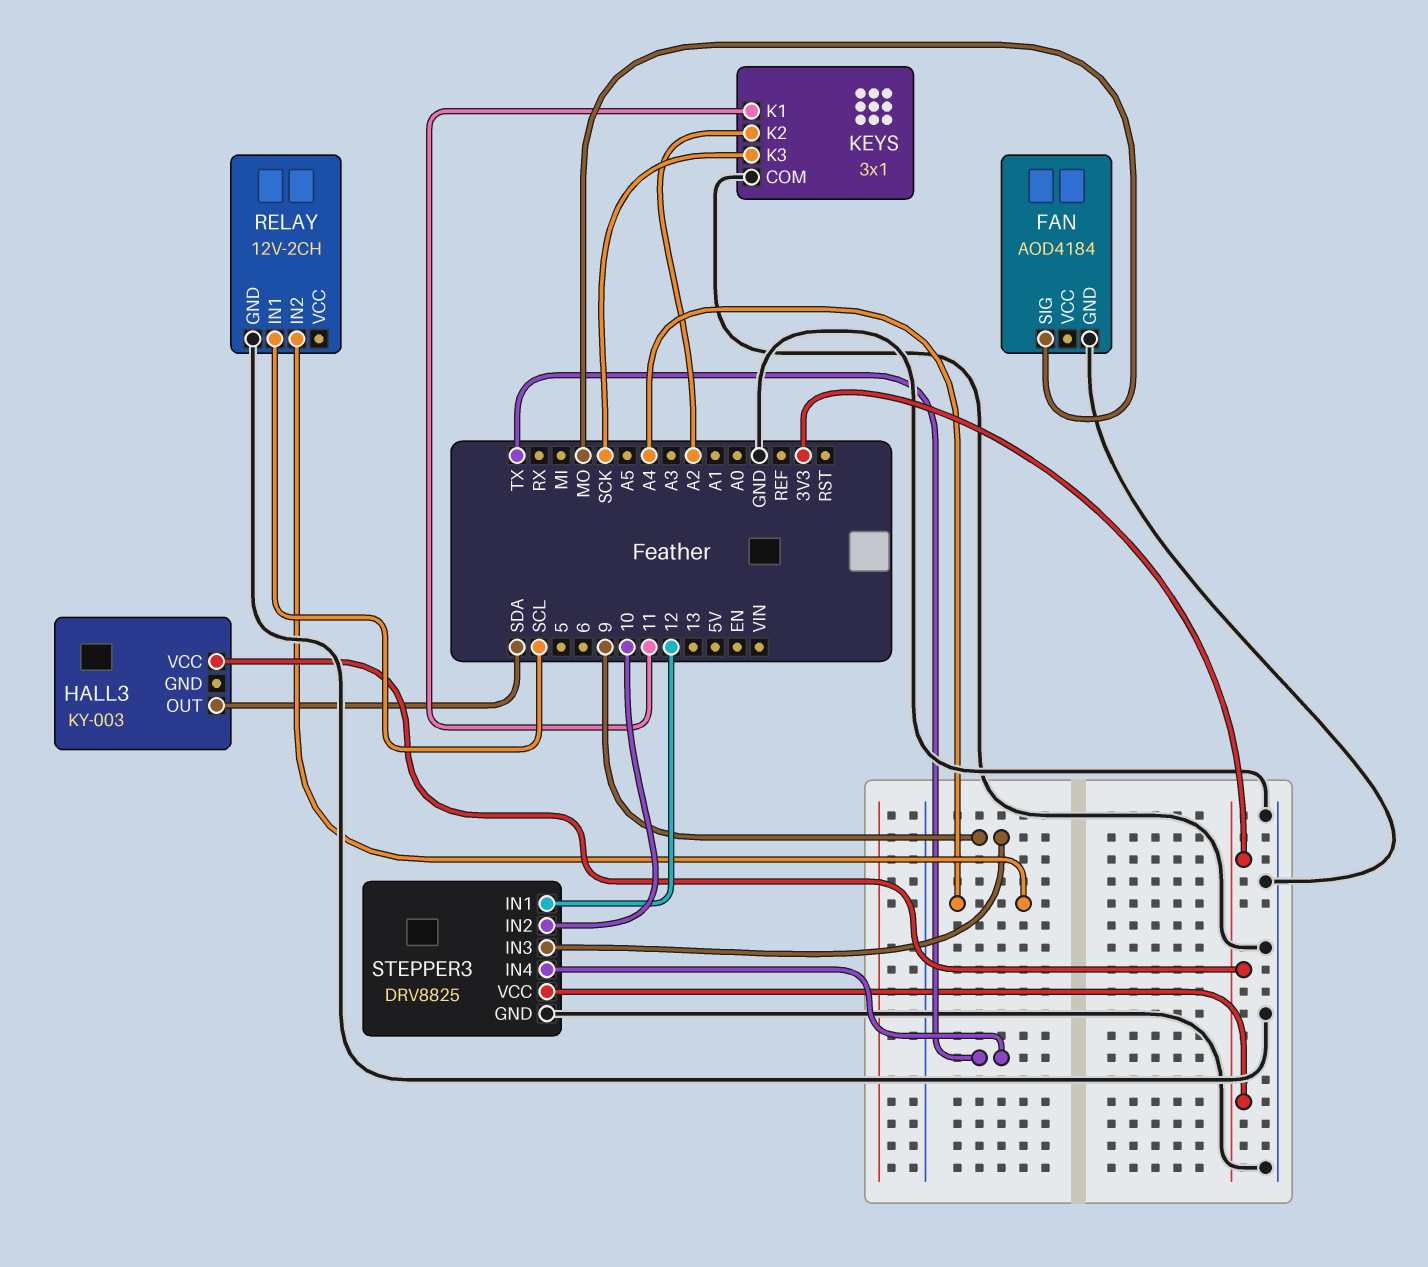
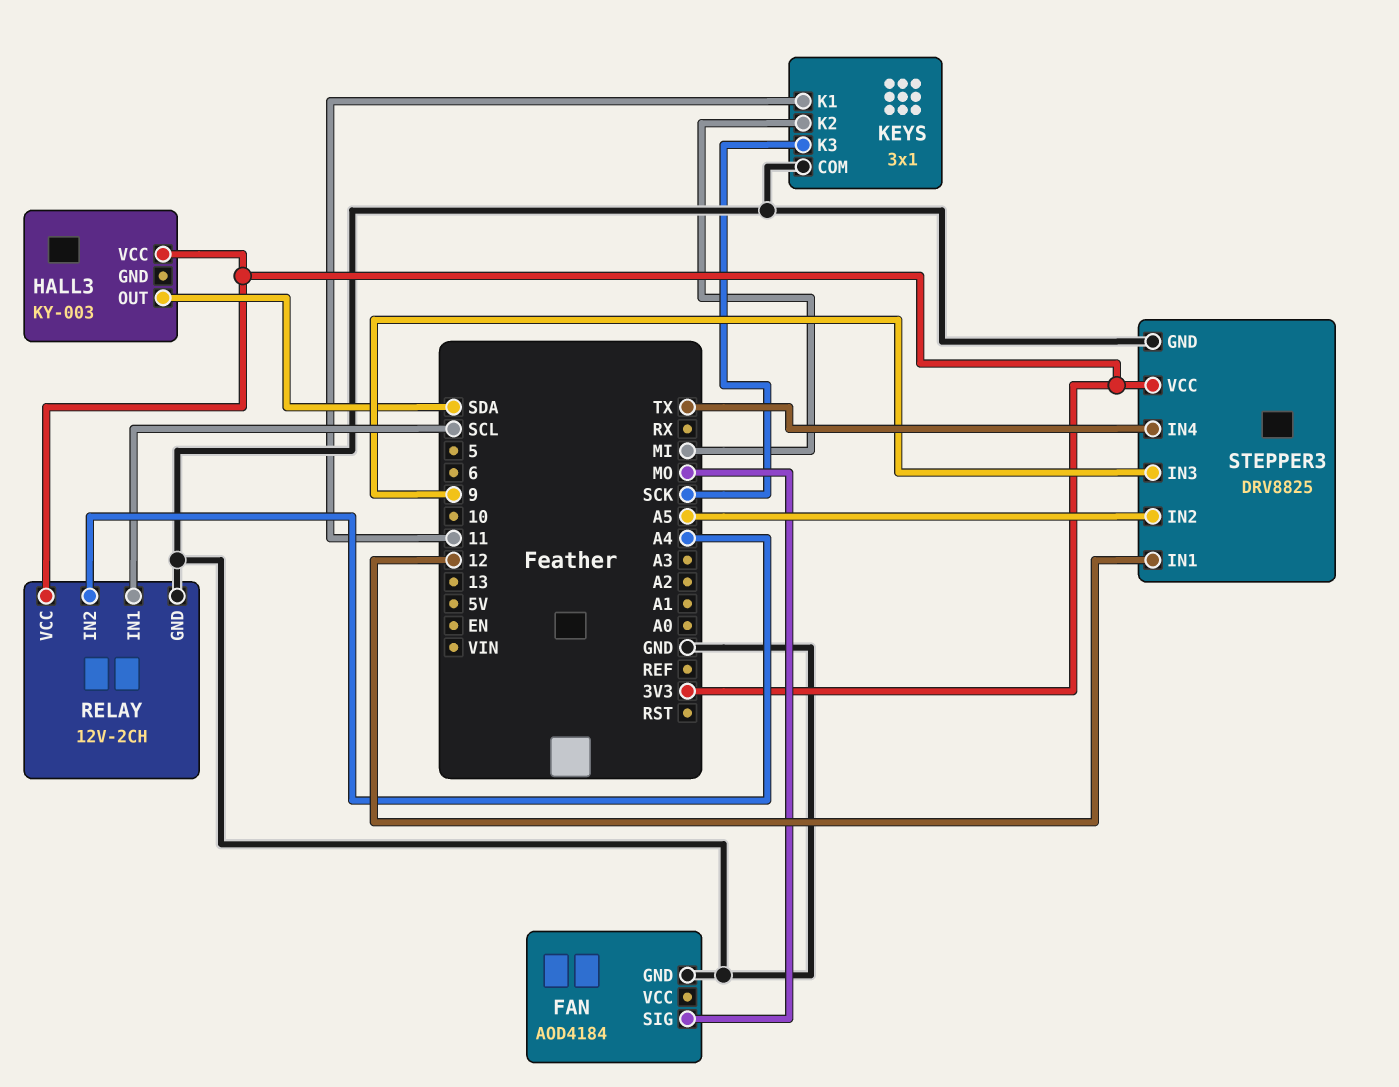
KEYS pin K2: A2 -> MI
RELAY pin VCC: none -> 3V3
STEPPER3 pin IN2: 10 -> A5

